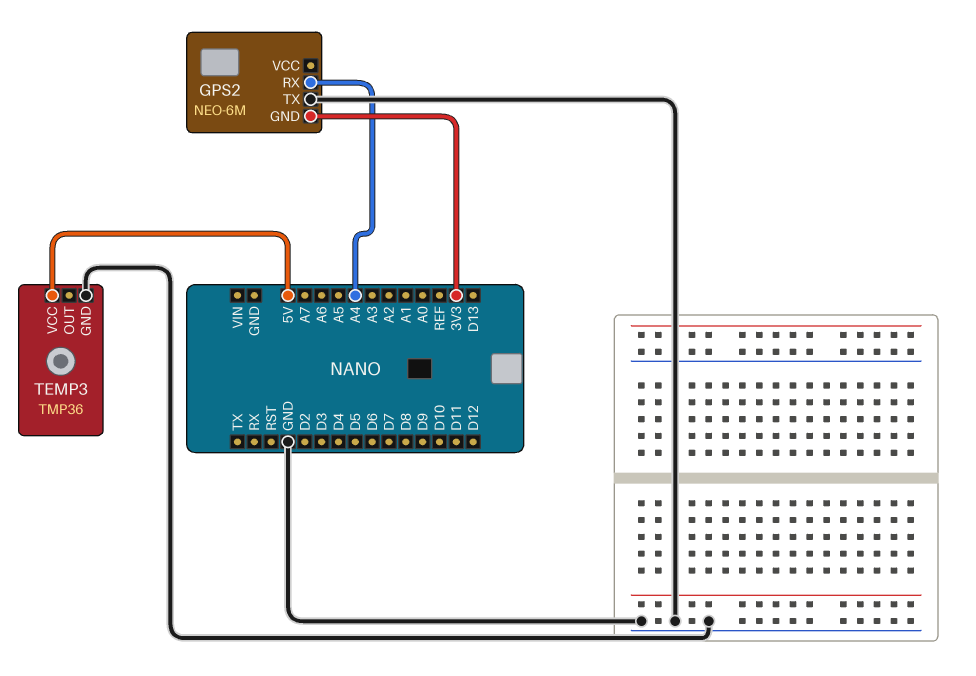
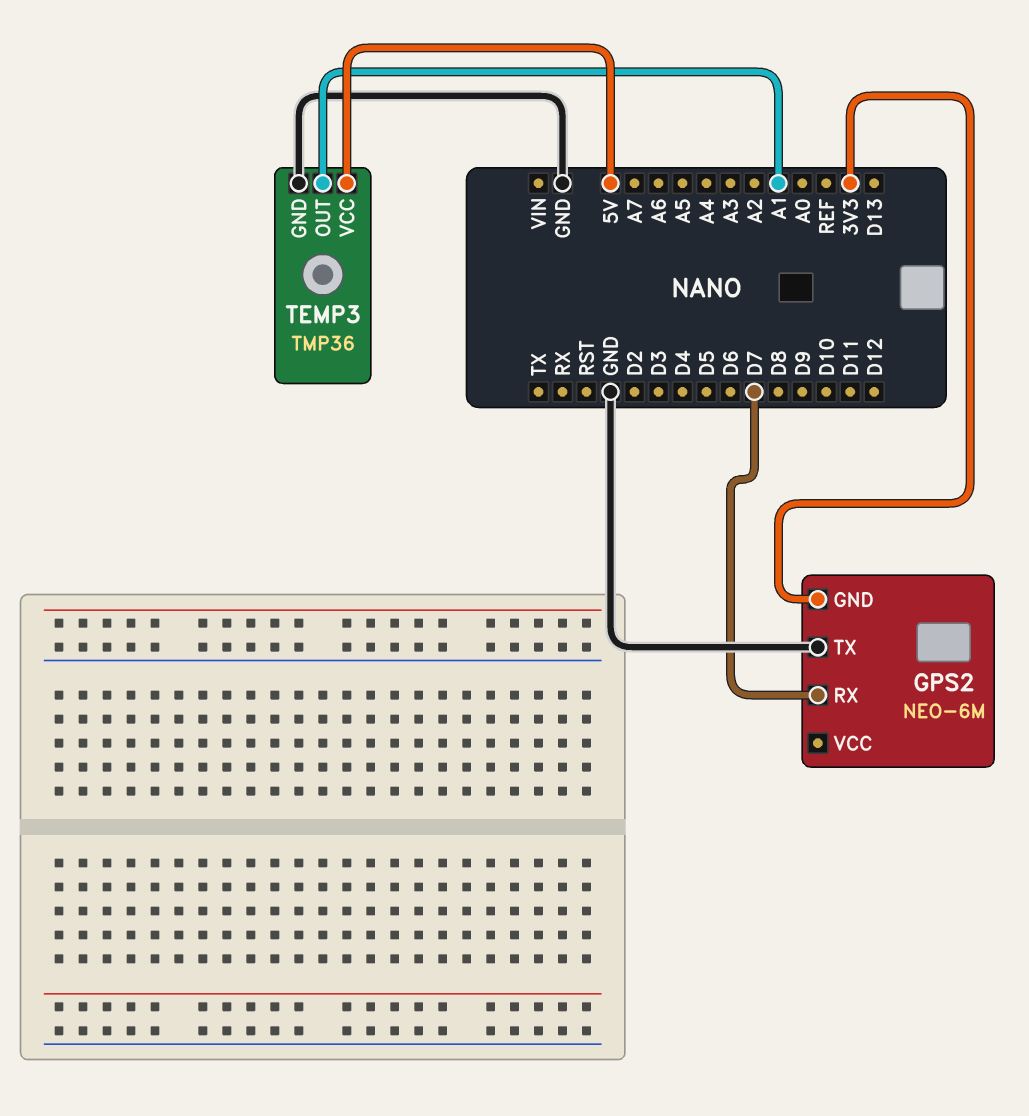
GPS2 pin RX: A4 -> D7
TEMP3 pin OUT: none -> A1

